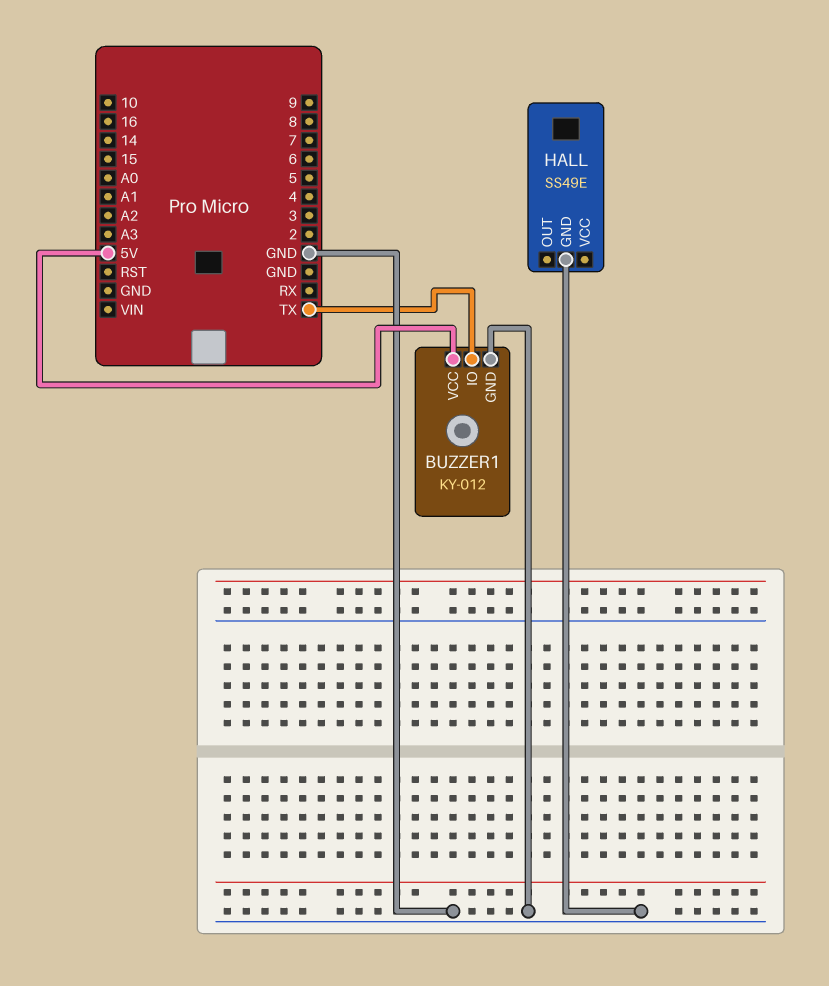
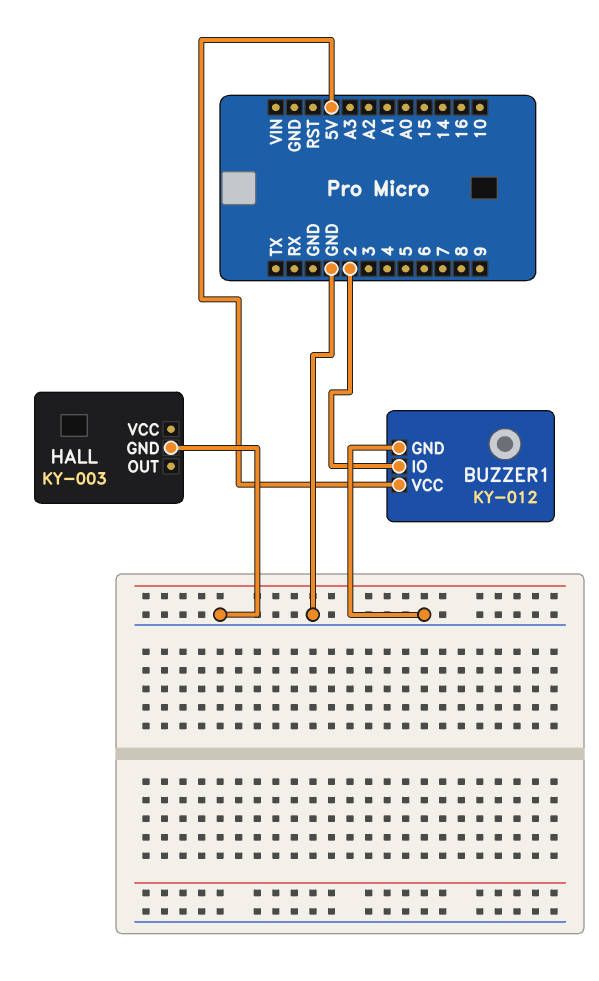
BUZZER1 pin IO: TX -> 2
HALL: SS49E -> KY-003

